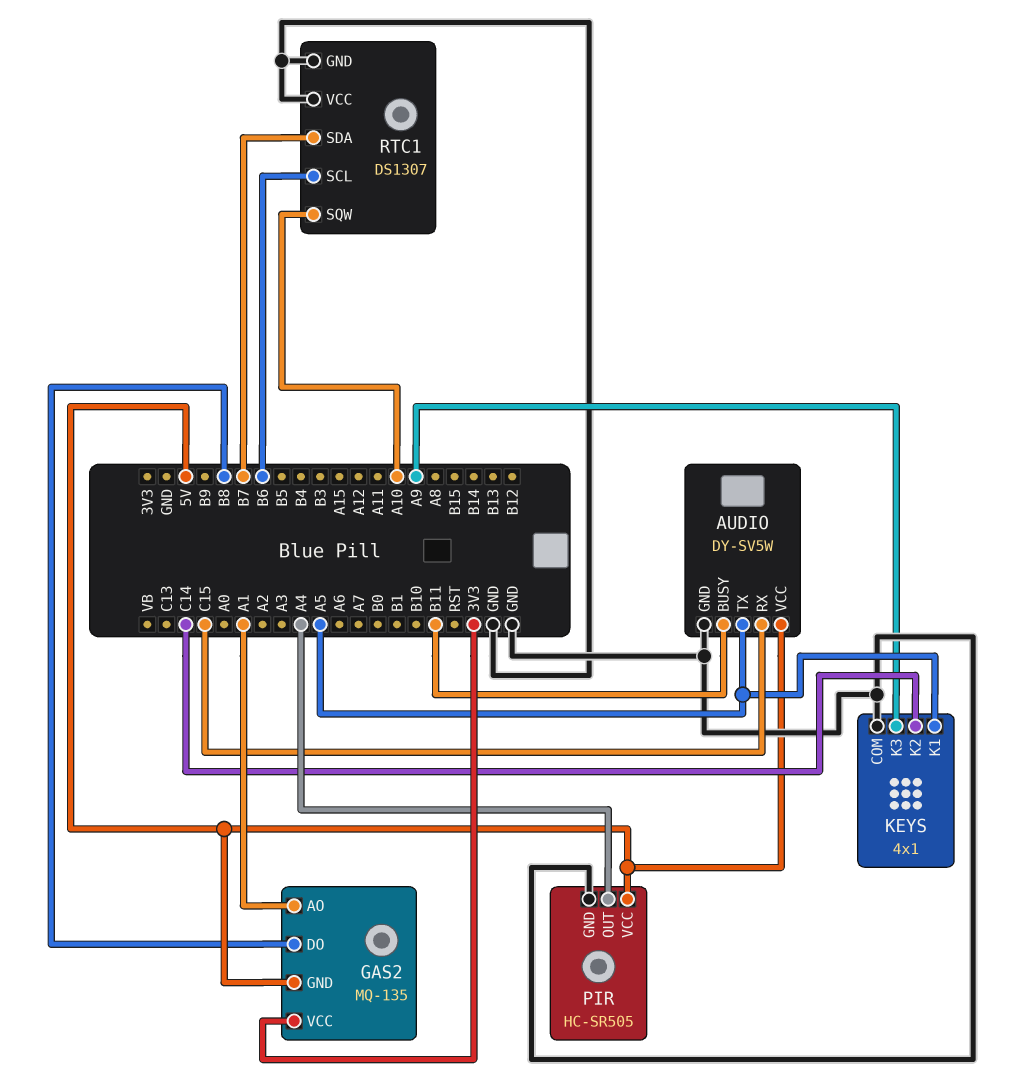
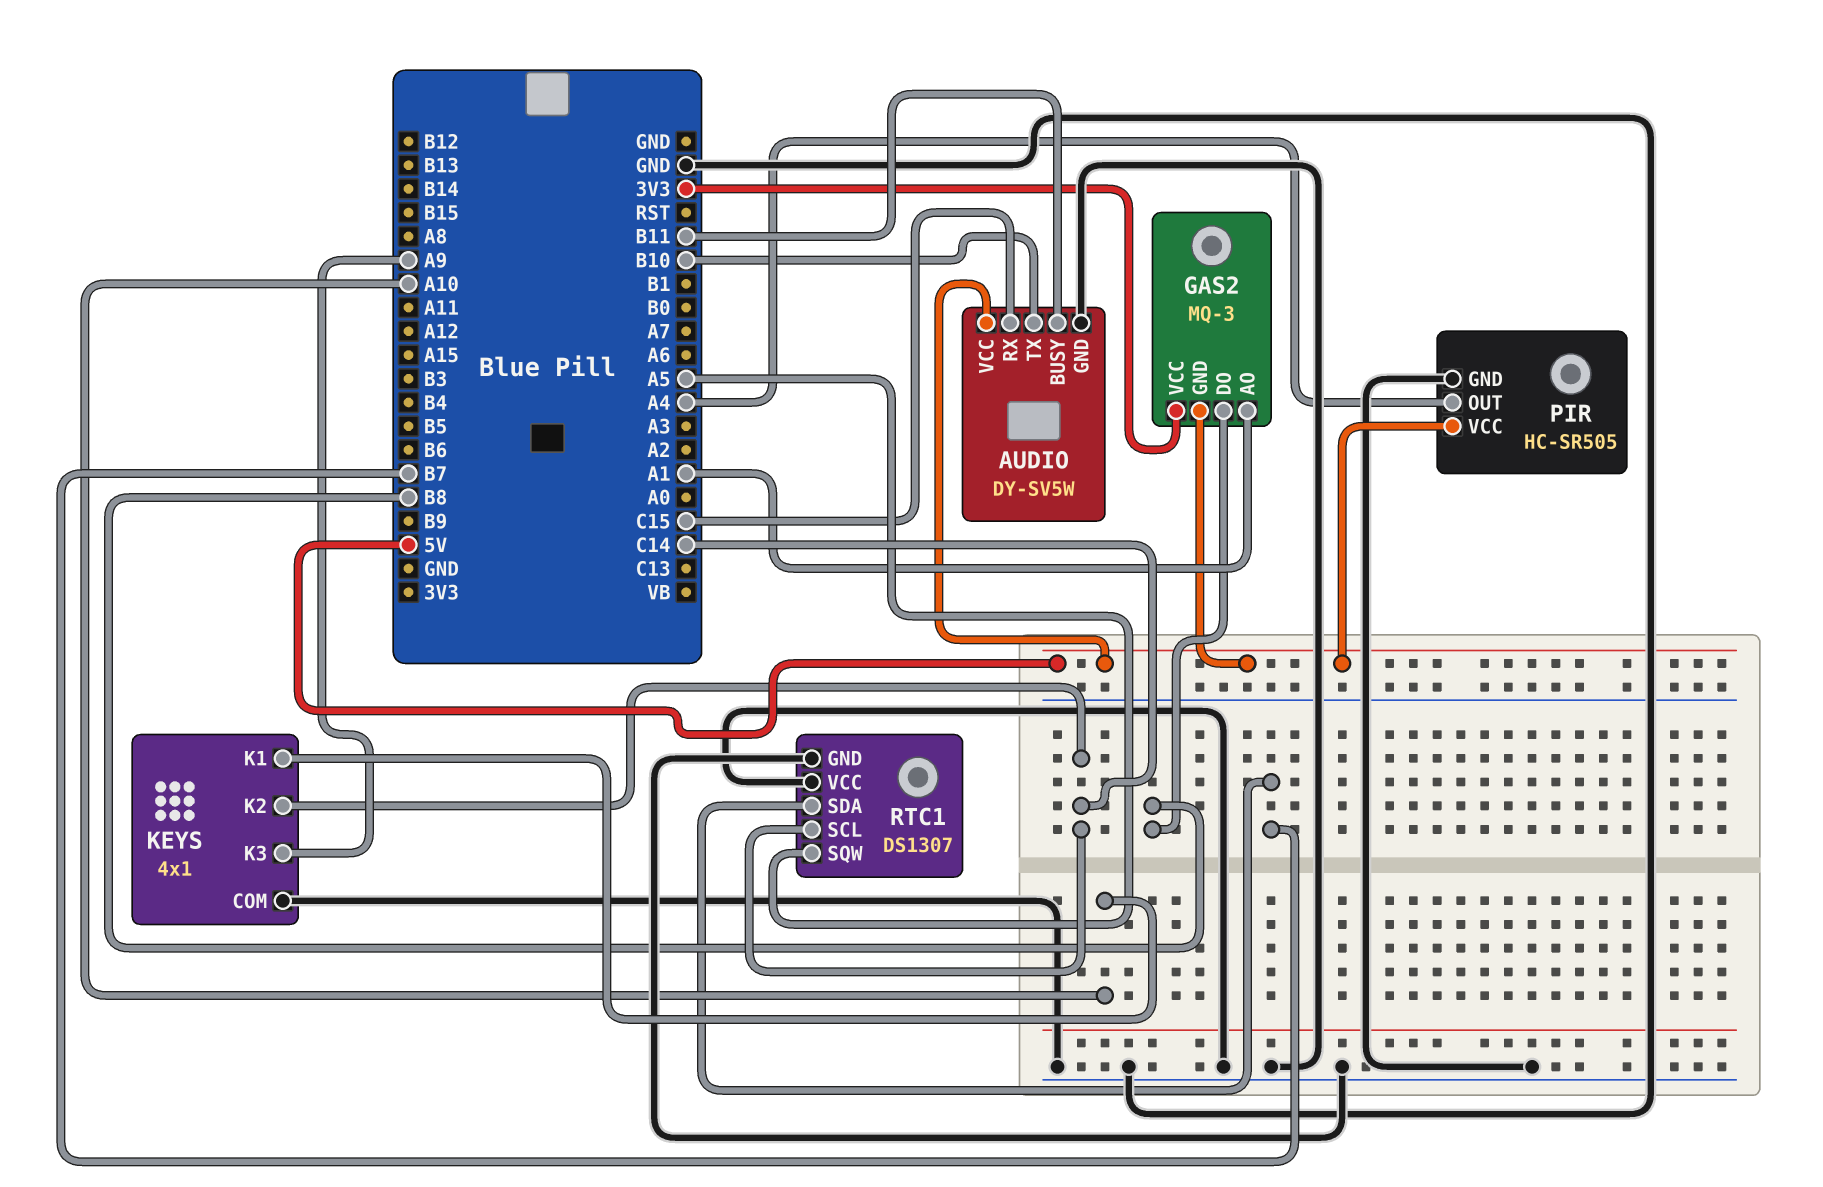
AUDIO pin TX: A5 -> B10
GAS2: MQ-135 -> MQ-3
KEYS pin K1: A5 -> A10
RTC1 pin SCL: B6 -> C14
RTC1 pin SQW: A10 -> A5

